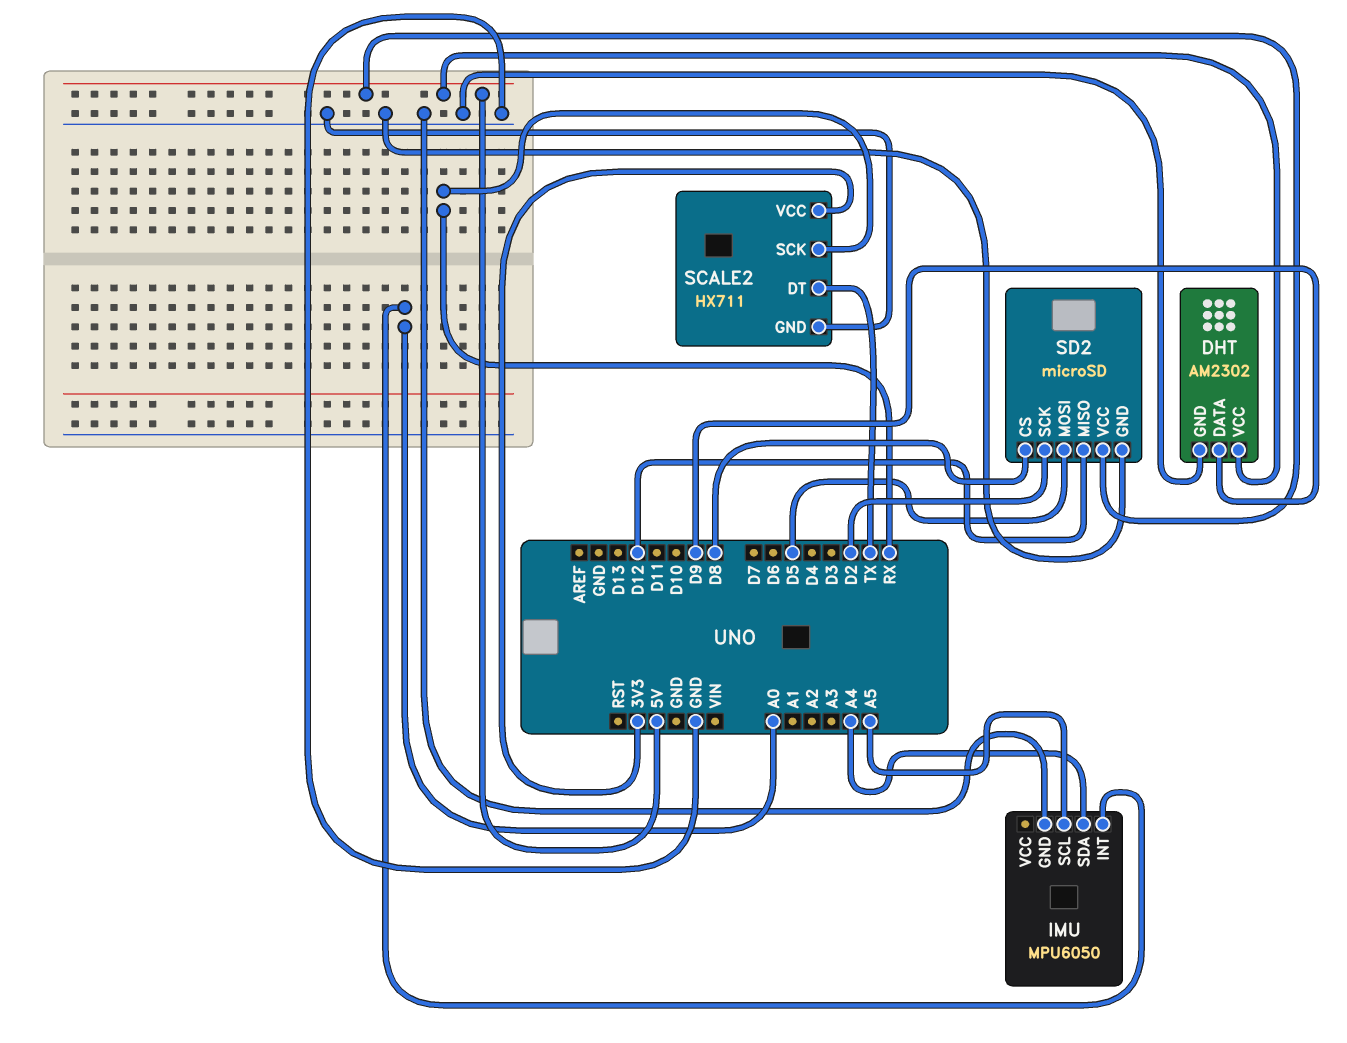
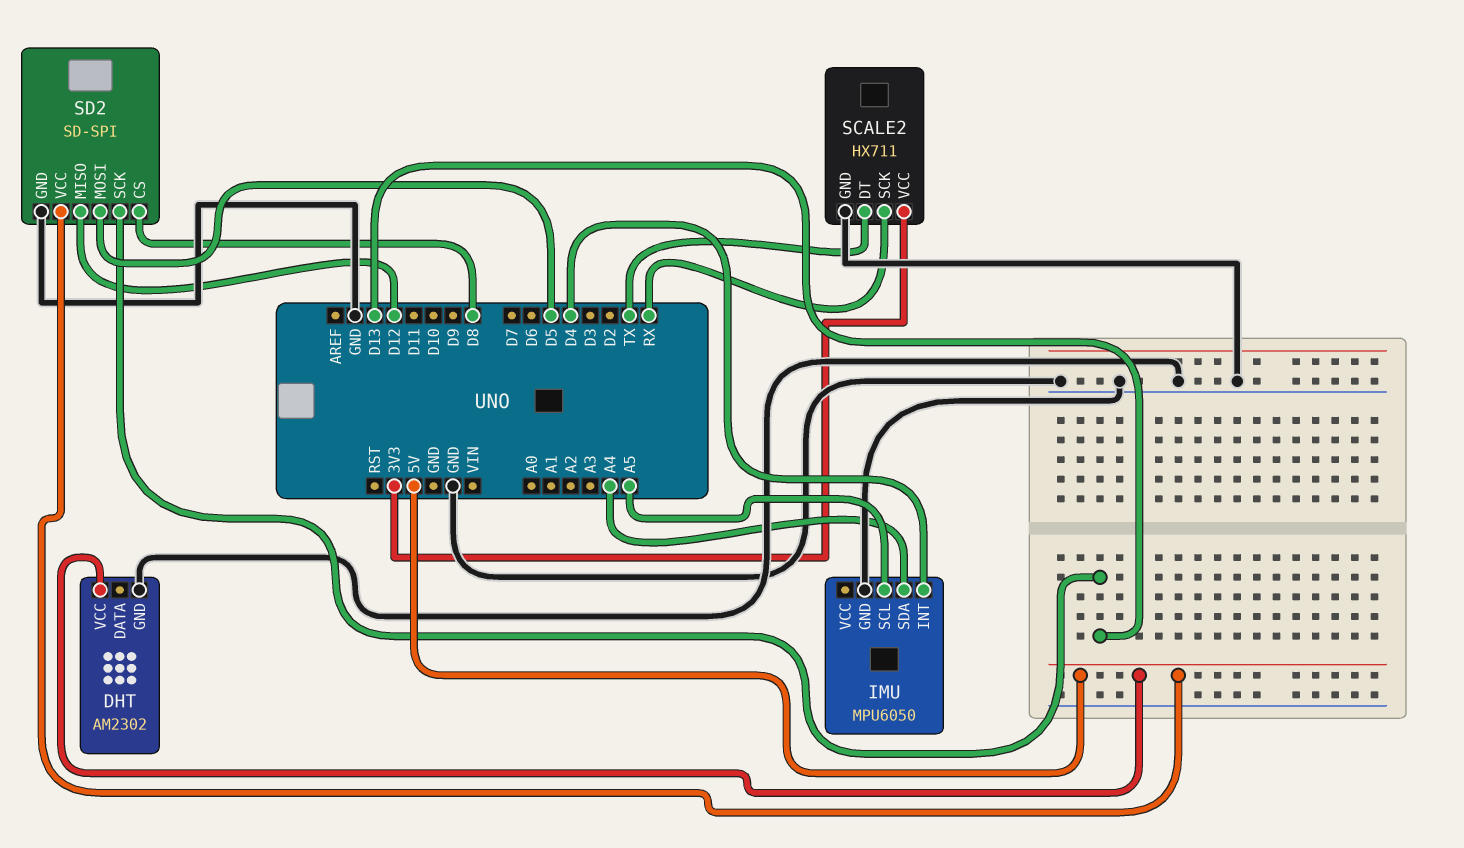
DHT pin DATA: D9 -> none
IMU pin INT: A0 -> D4
SD2: microSD -> SD-SPI
SD2 pin SCK: D2 -> D13

